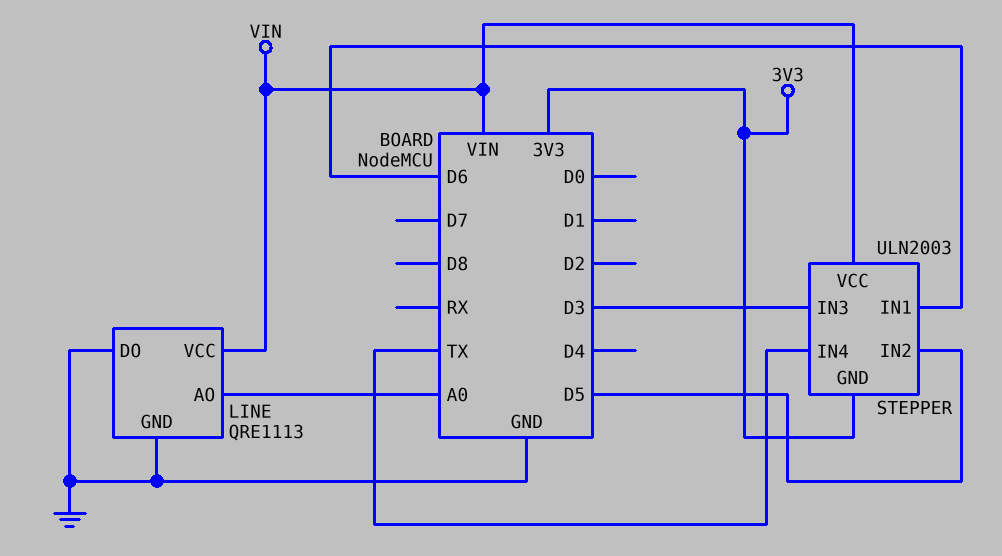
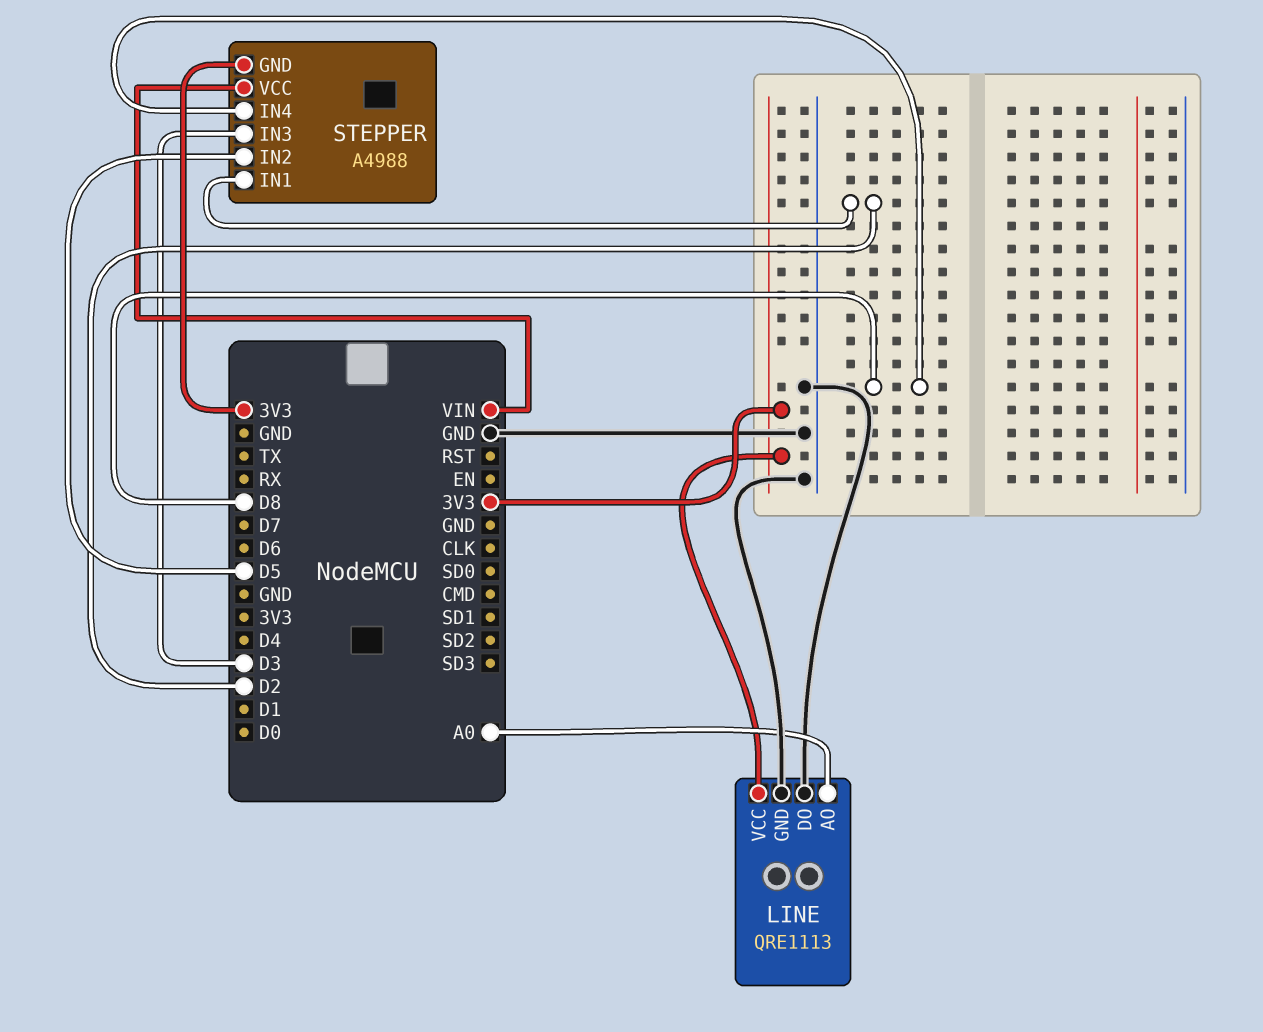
LINE pin VCC: VIN -> 3V3
STEPPER: ULN2003 -> A4988
STEPPER pin IN1: D6 -> D2
STEPPER pin IN4: TX -> D8

